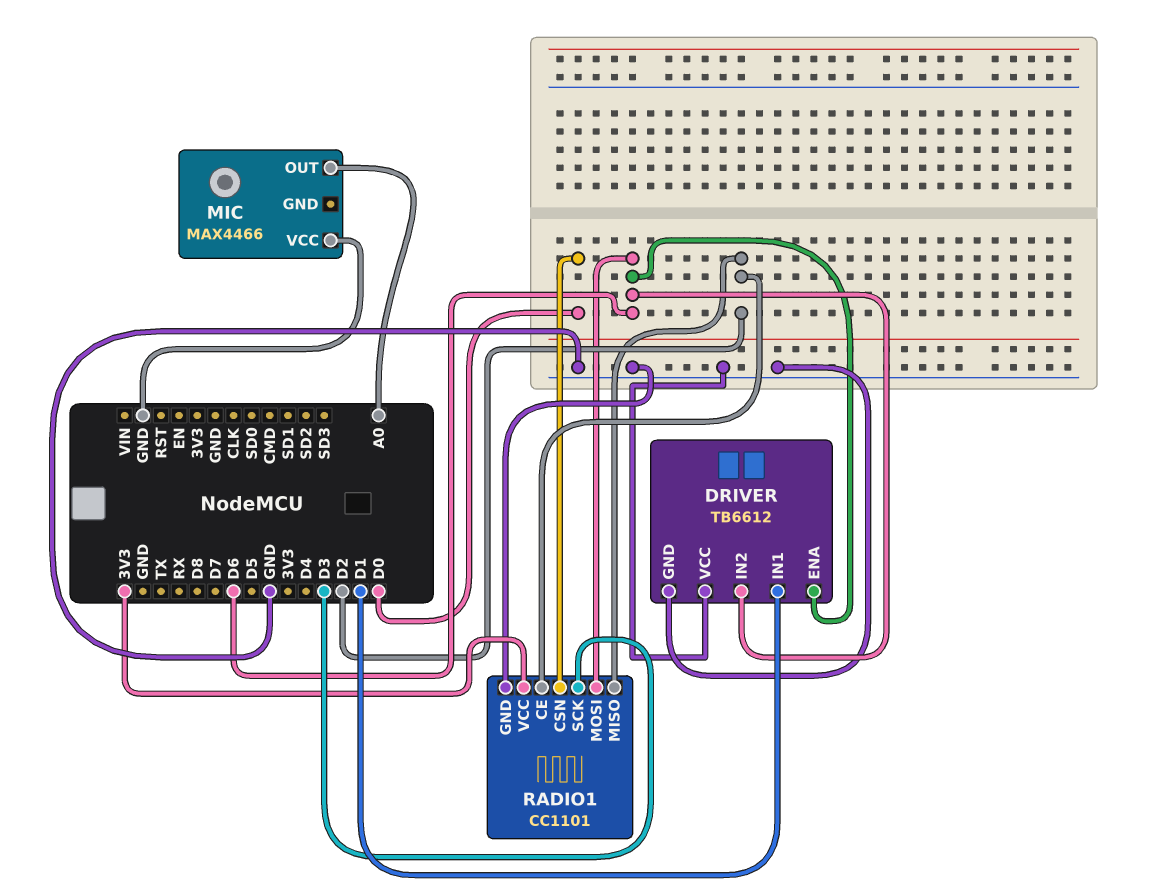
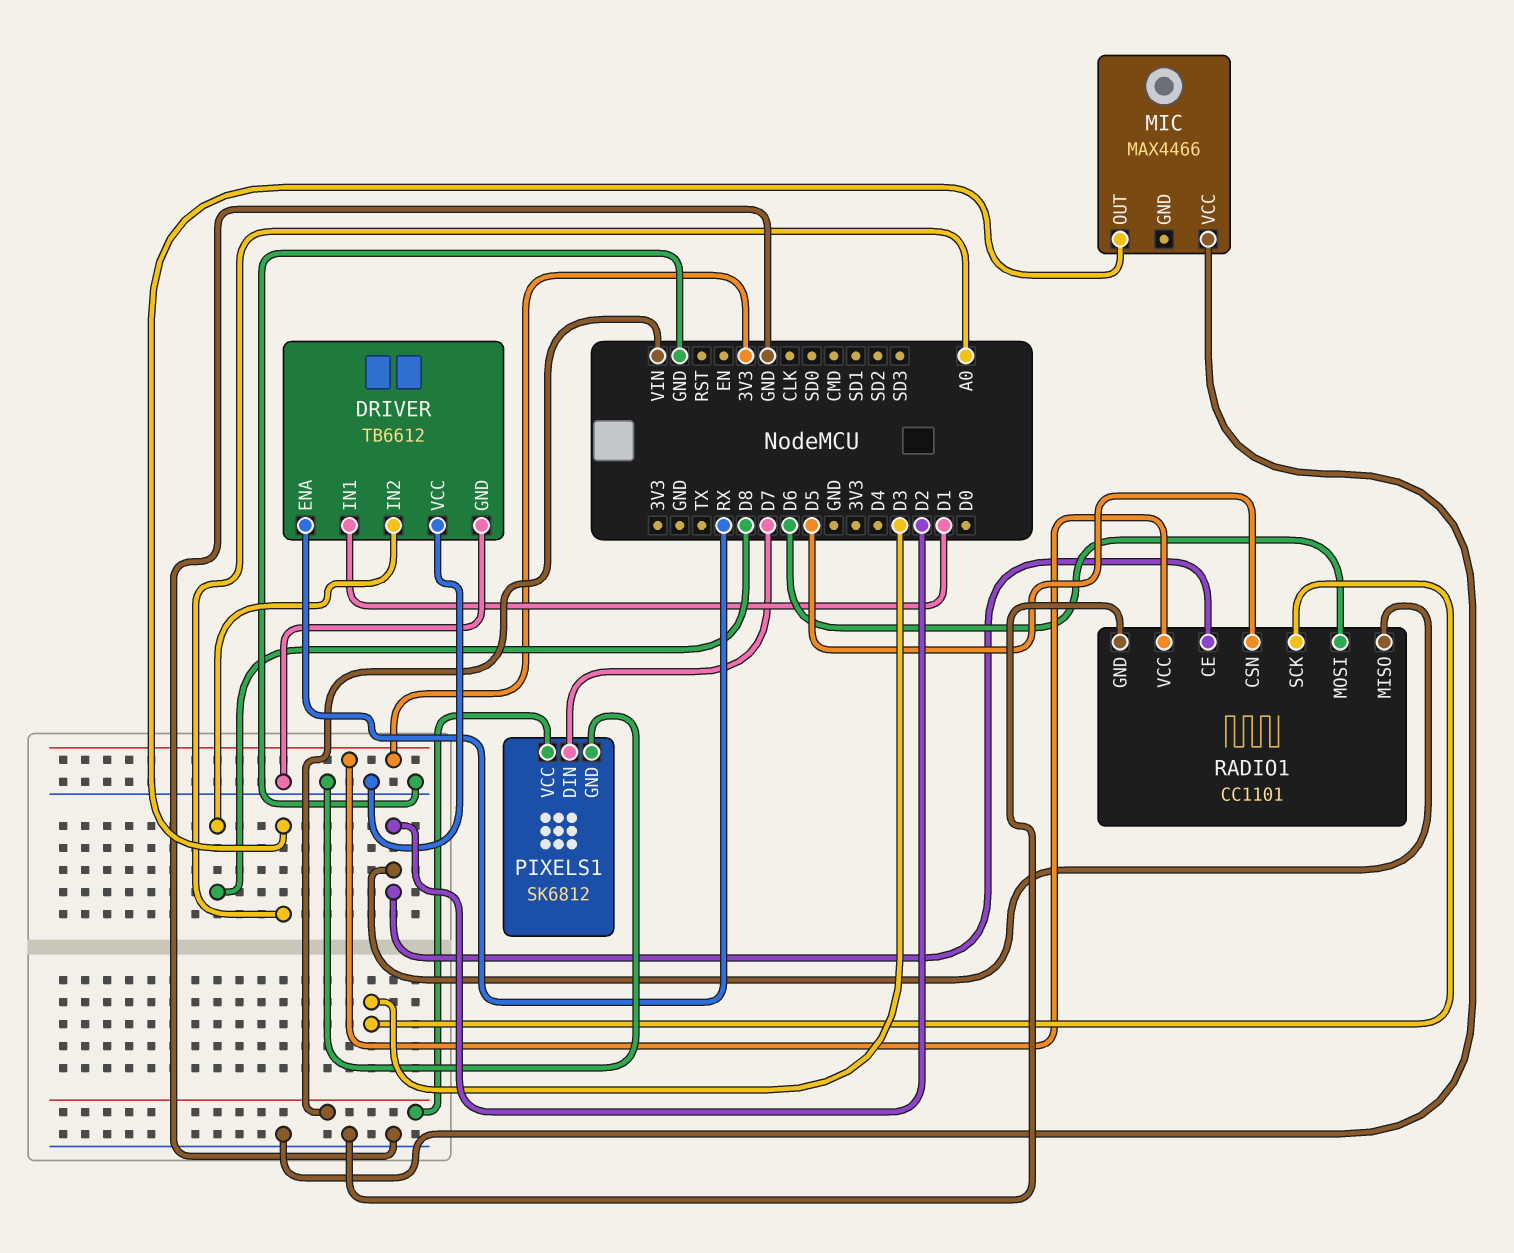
DRIVER pin ENA: D6 -> RX
DRIVER pin IN2: D6 -> D8
PIXELS1: none -> SK6812
PIXELS1 pin DIN: none -> D7
PIXELS1 pin GND: none -> GND
PIXELS1 pin VCC: none -> VIN
RADIO1 pin CSN: D0 -> D5

